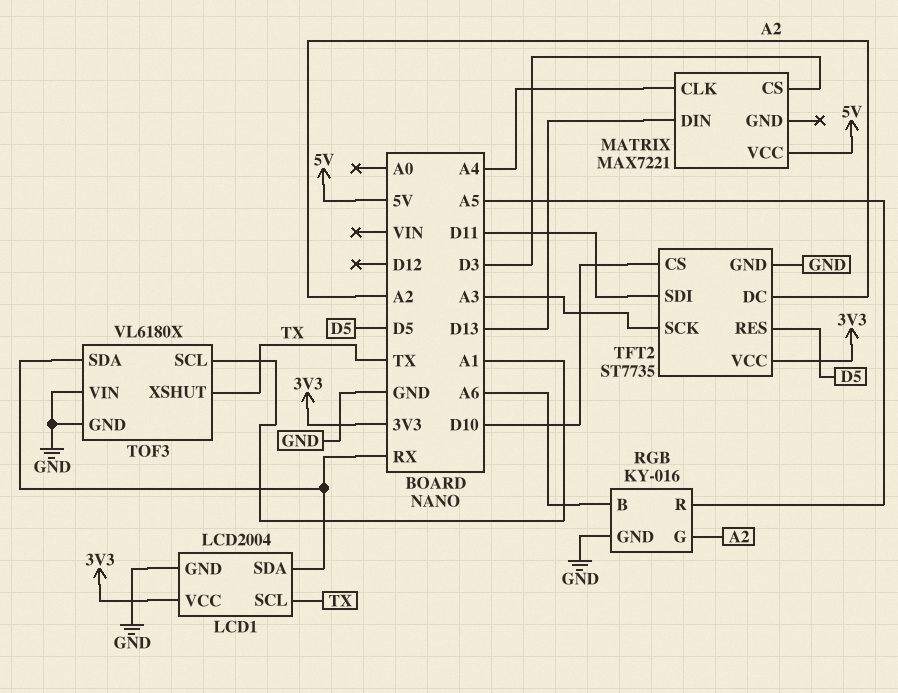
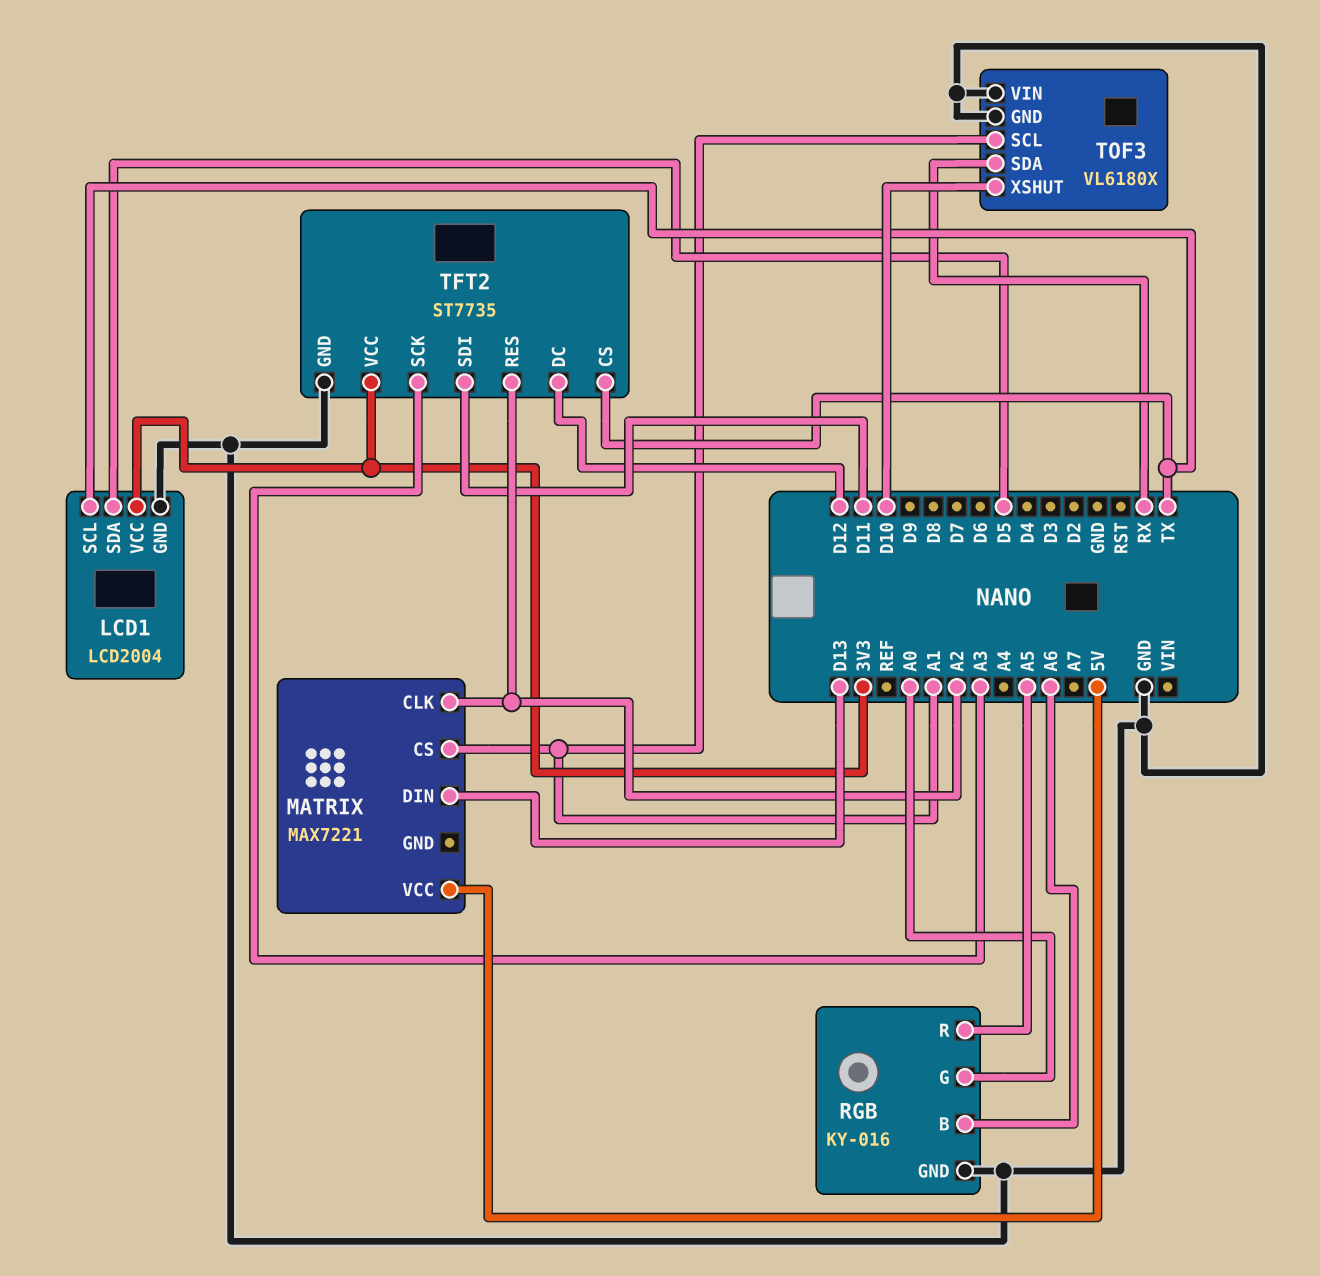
LCD1 pin SDA: RX -> D5
MATRIX pin CLK: A4 -> A2
MATRIX pin CS: D3 -> A1
RGB pin G: A2 -> A0
TFT2 pin CS: D10 -> TX
TFT2 pin DC: A2 -> D12
TFT2 pin RES: D5 -> A2
TOF3 pin XSHUT: TX -> D10

